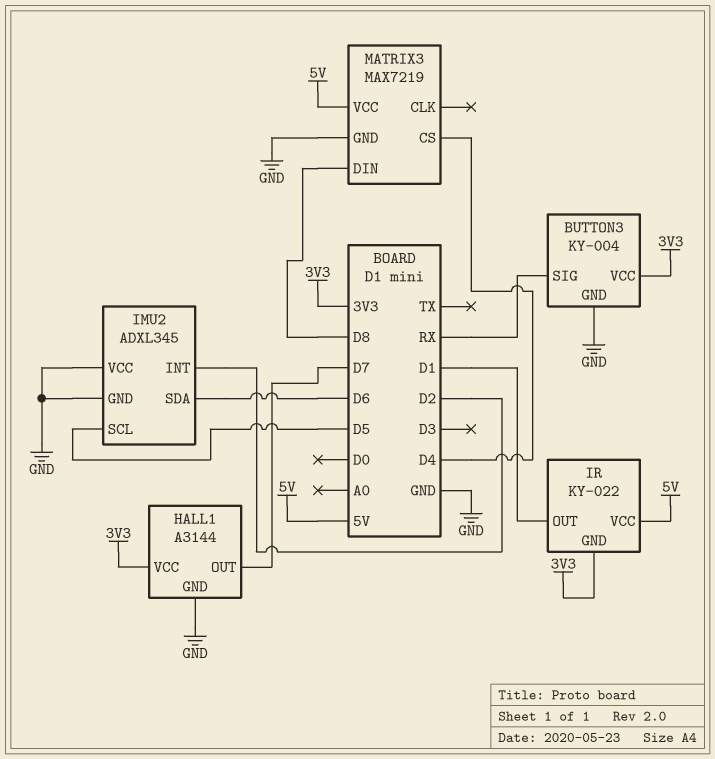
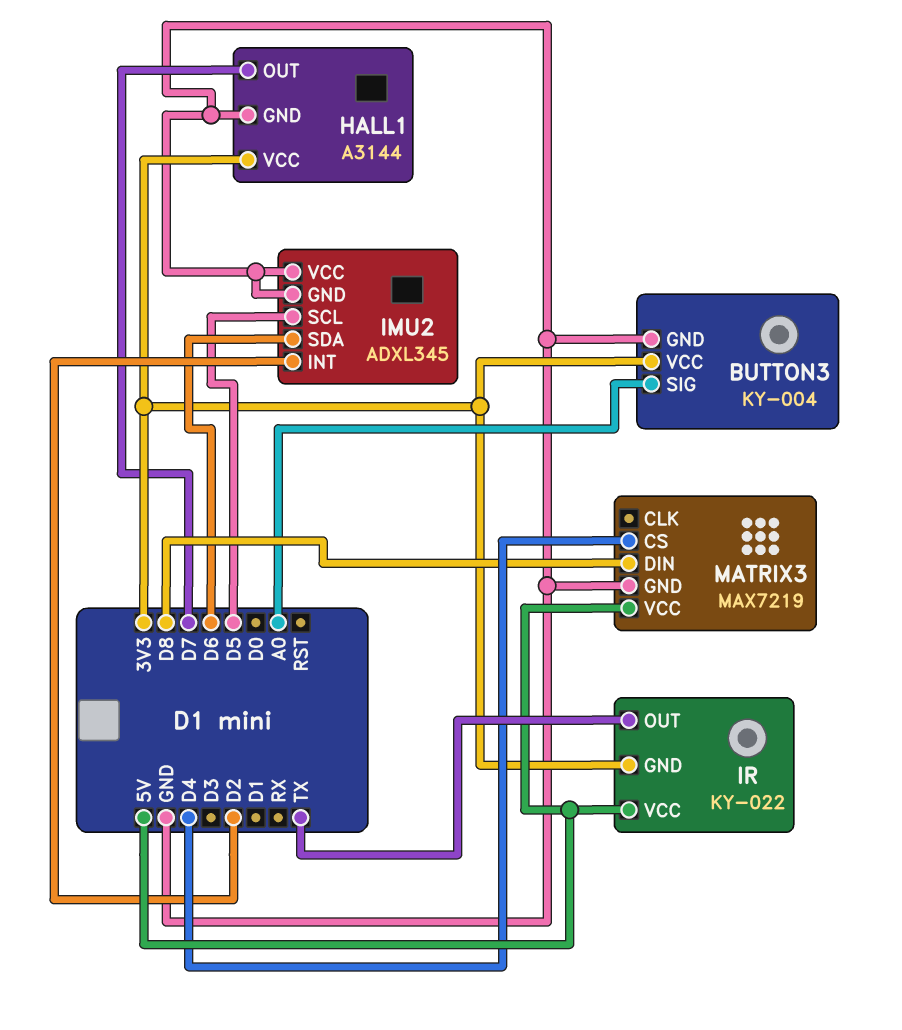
BUTTON3 pin SIG: RX -> A0
IR pin OUT: D1 -> TX

